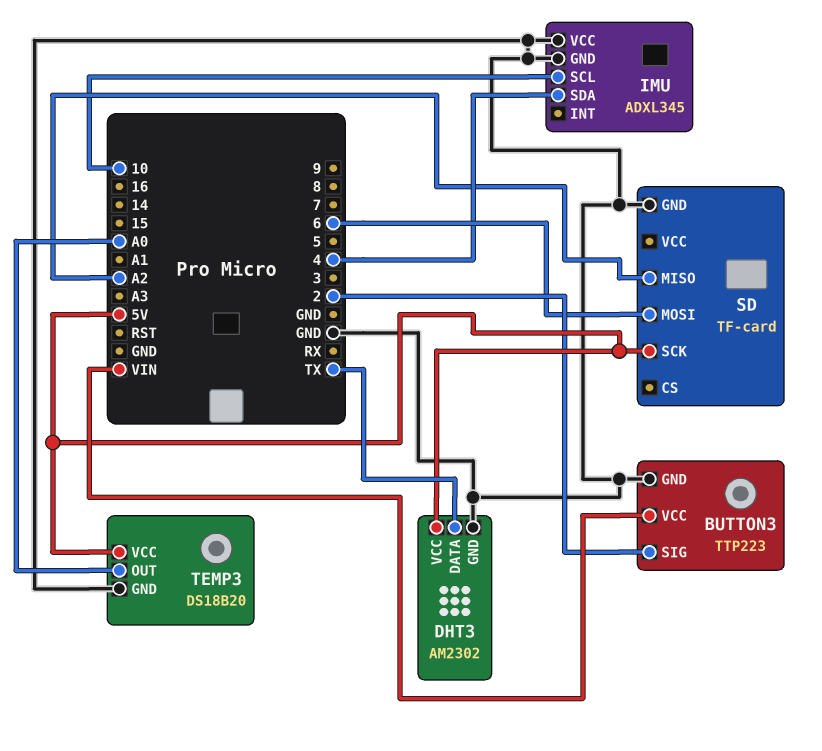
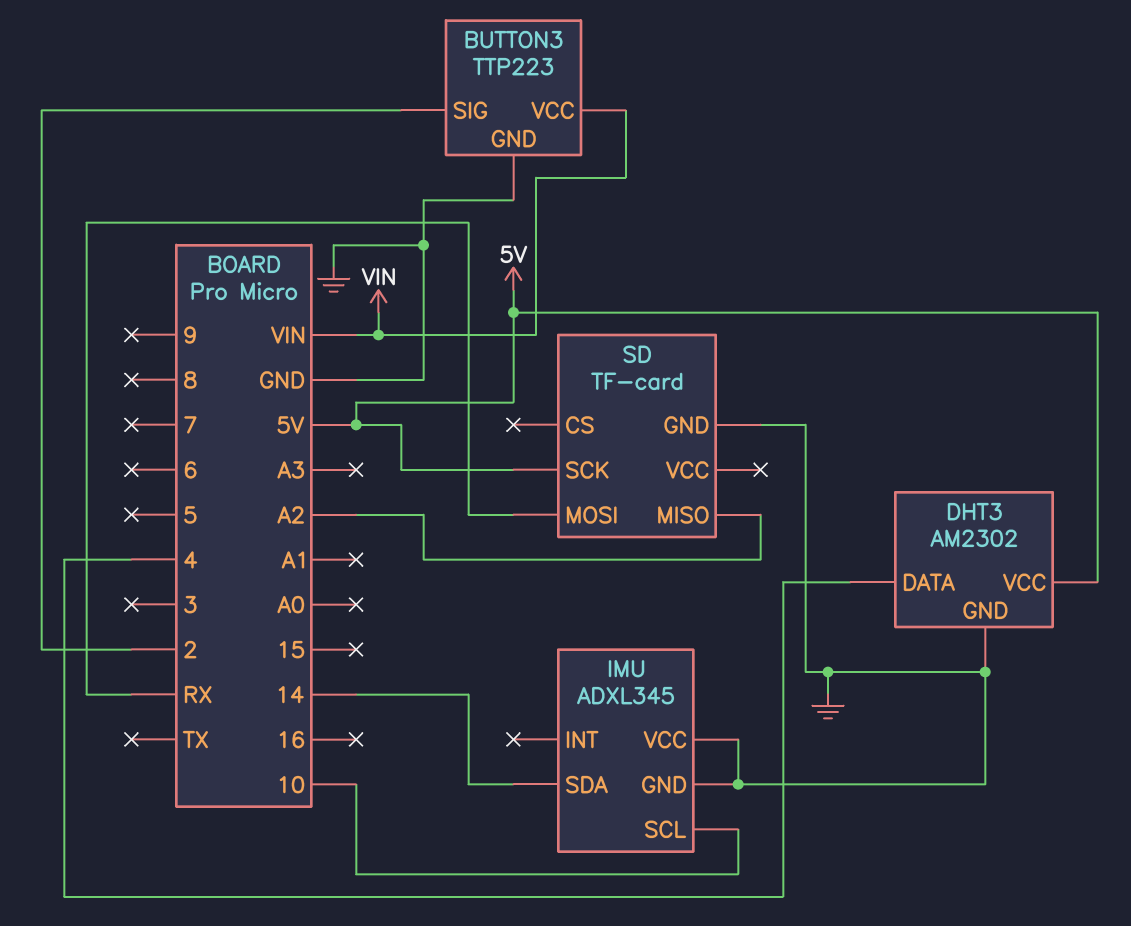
DHT3 pin DATA: TX -> 4
IMU pin SDA: 4 -> 14
SD pin MOSI: 6 -> RX
TEMP3: DS18B20 -> none
TEMP3 pin GND: GND -> none
TEMP3 pin OUT: A0 -> none
TEMP3 pin VCC: 5V -> none

